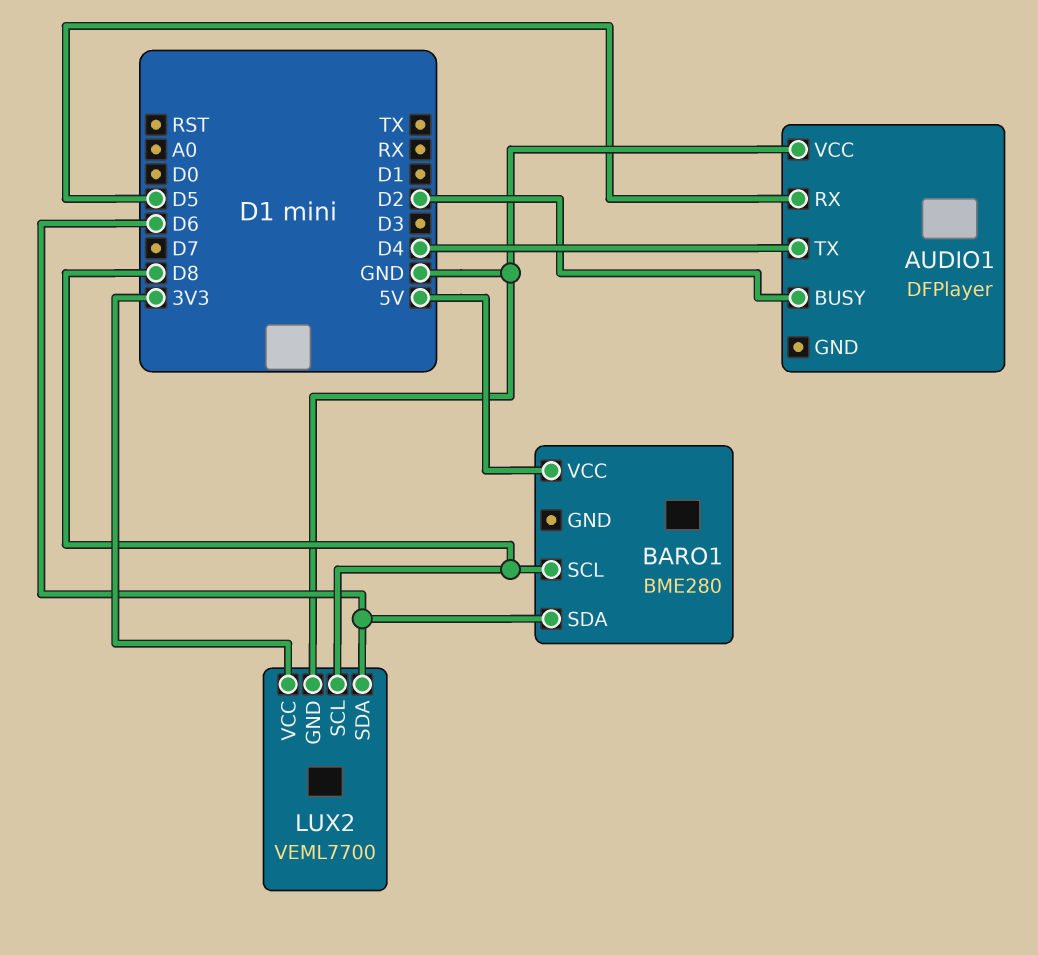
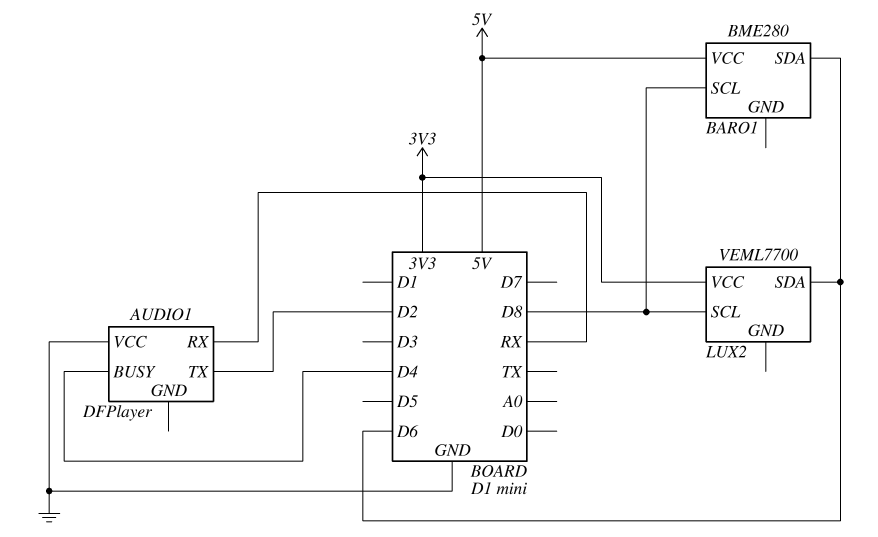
AUDIO1 pin BUSY: D2 -> D4
AUDIO1 pin RX: D5 -> RX
AUDIO1 pin TX: D4 -> D2
LUX2 pin GND: GND -> none

